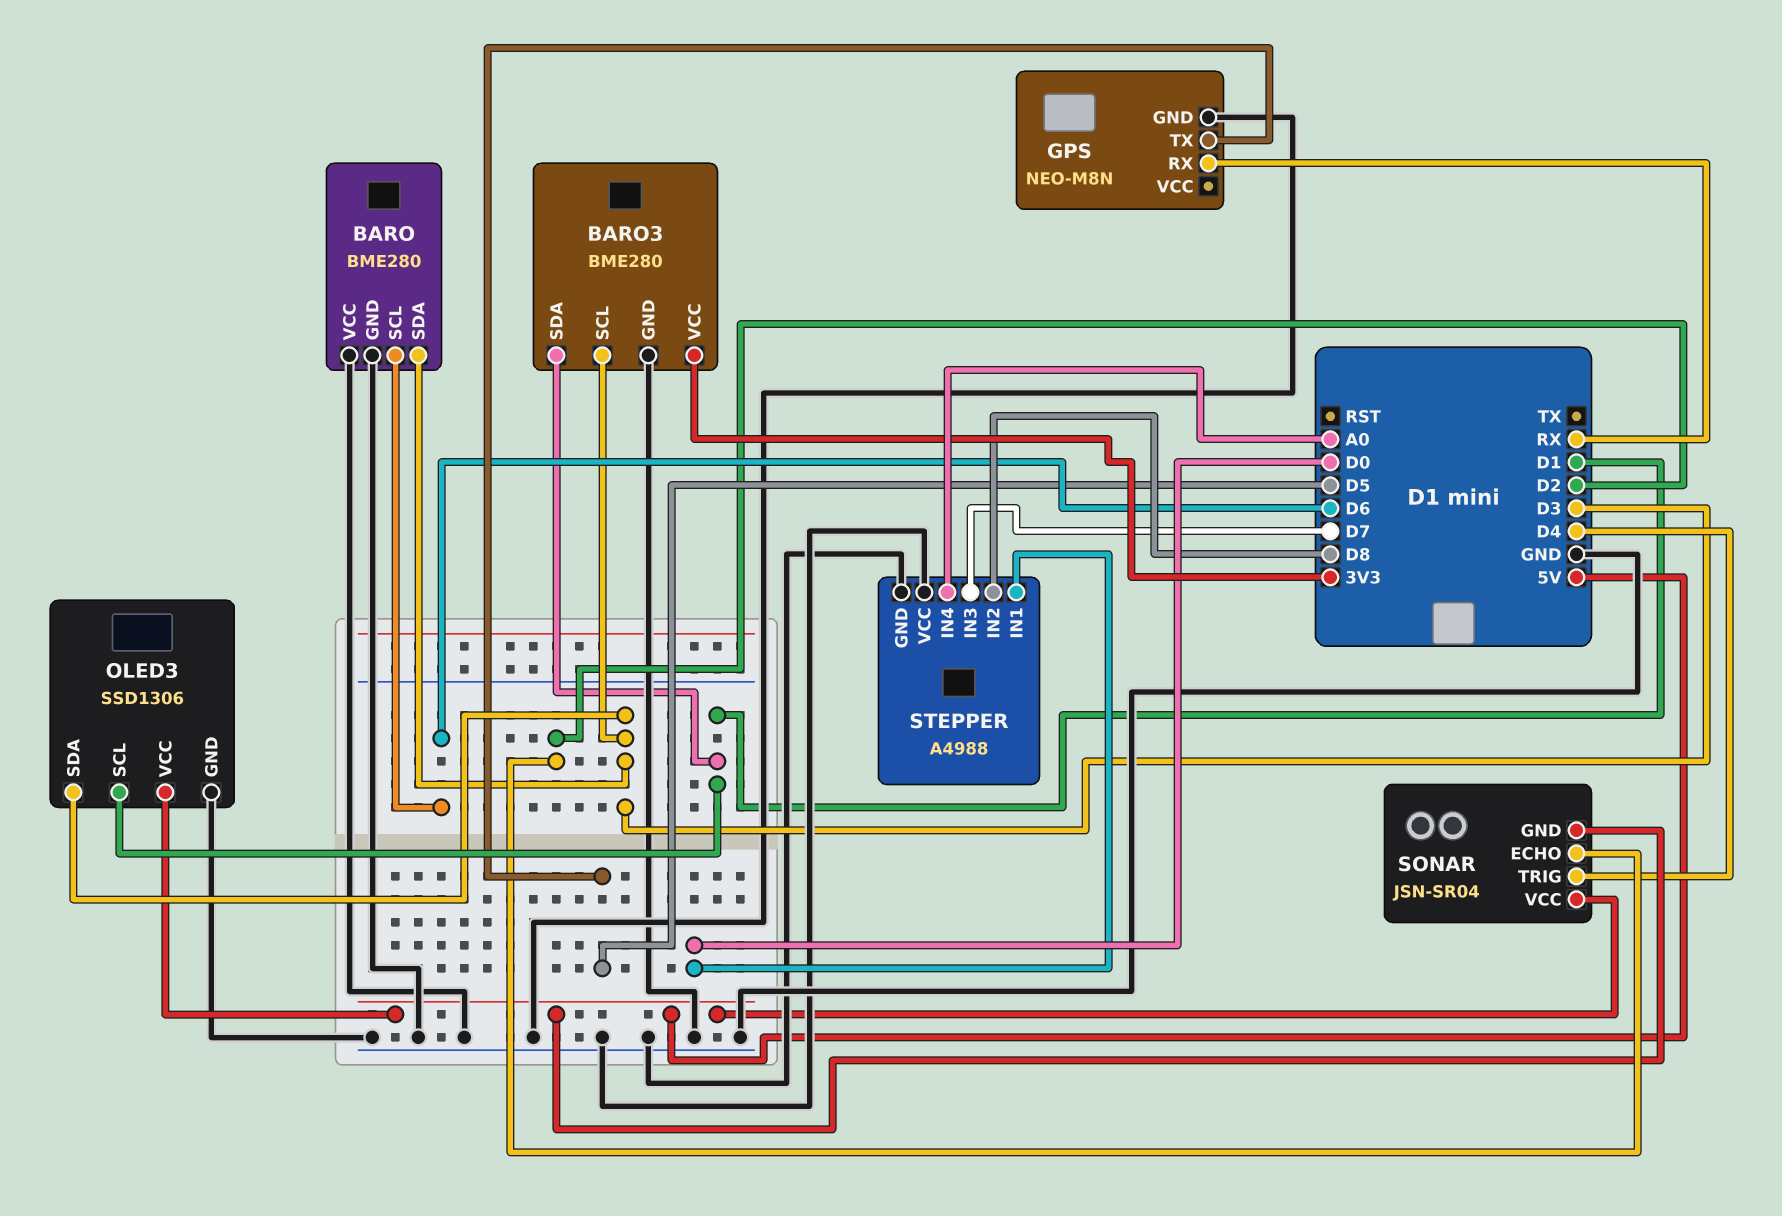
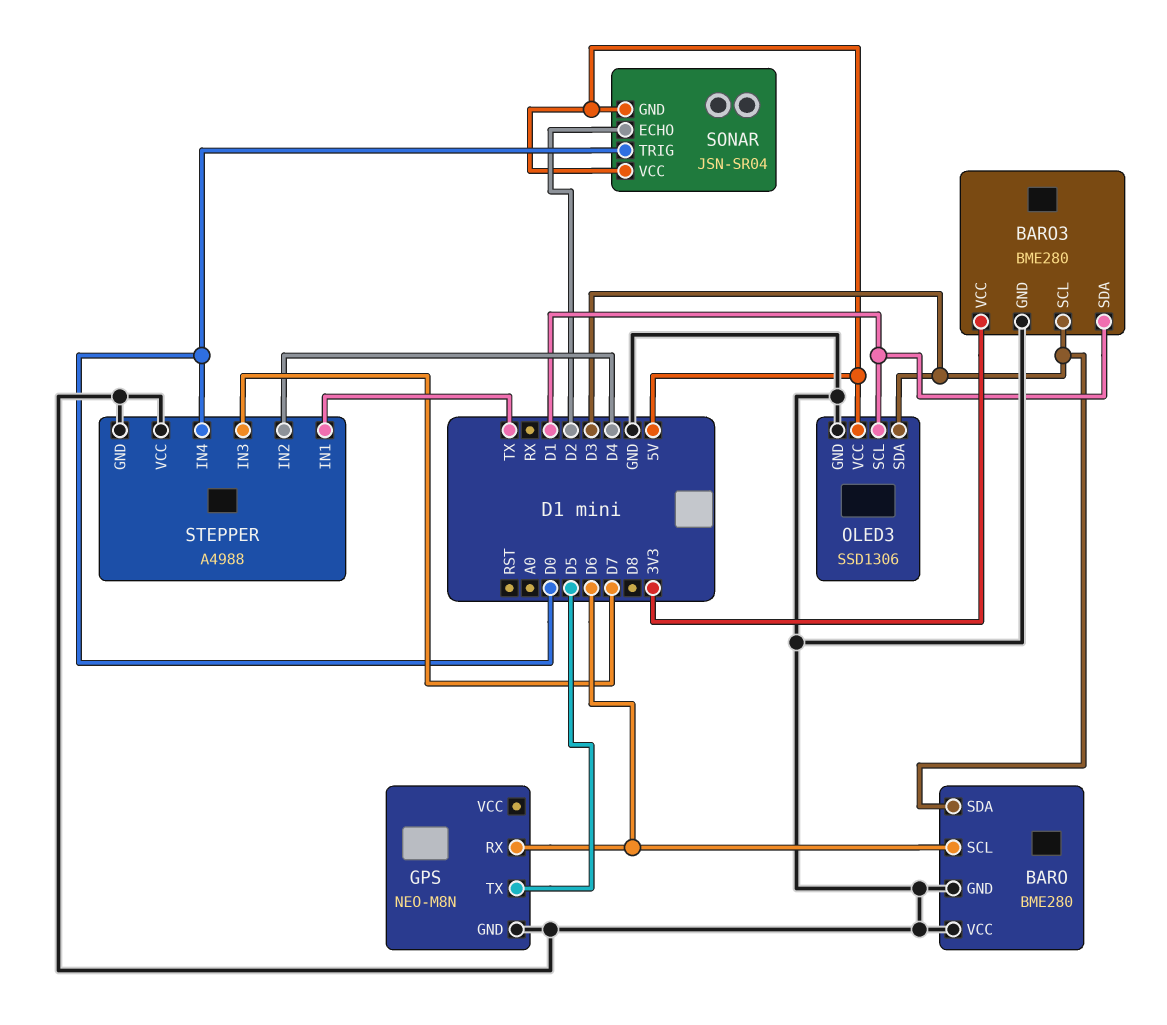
GPS pin RX: RX -> D6
SONAR pin TRIG: D4 -> D0
STEPPER pin IN1: D0 -> TX
STEPPER pin IN2: D8 -> D4
STEPPER pin IN4: A0 -> D0

